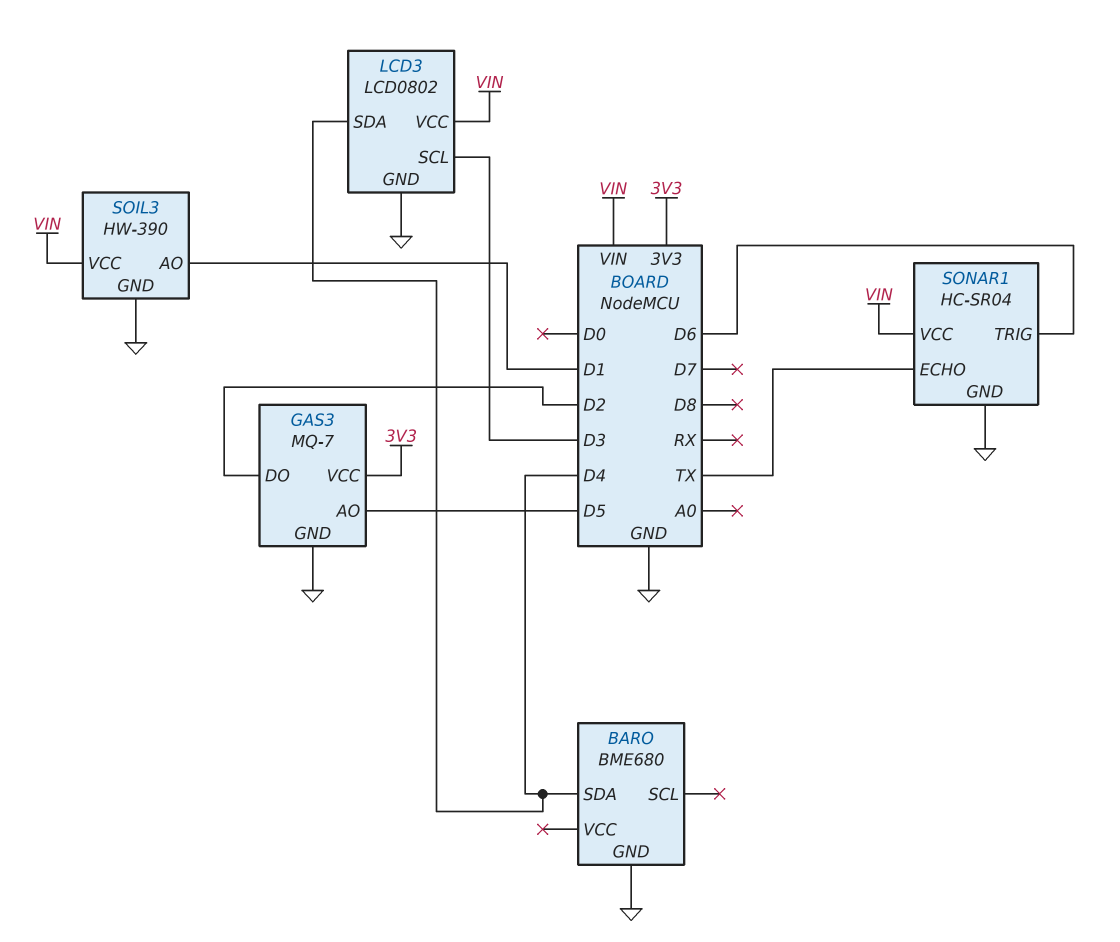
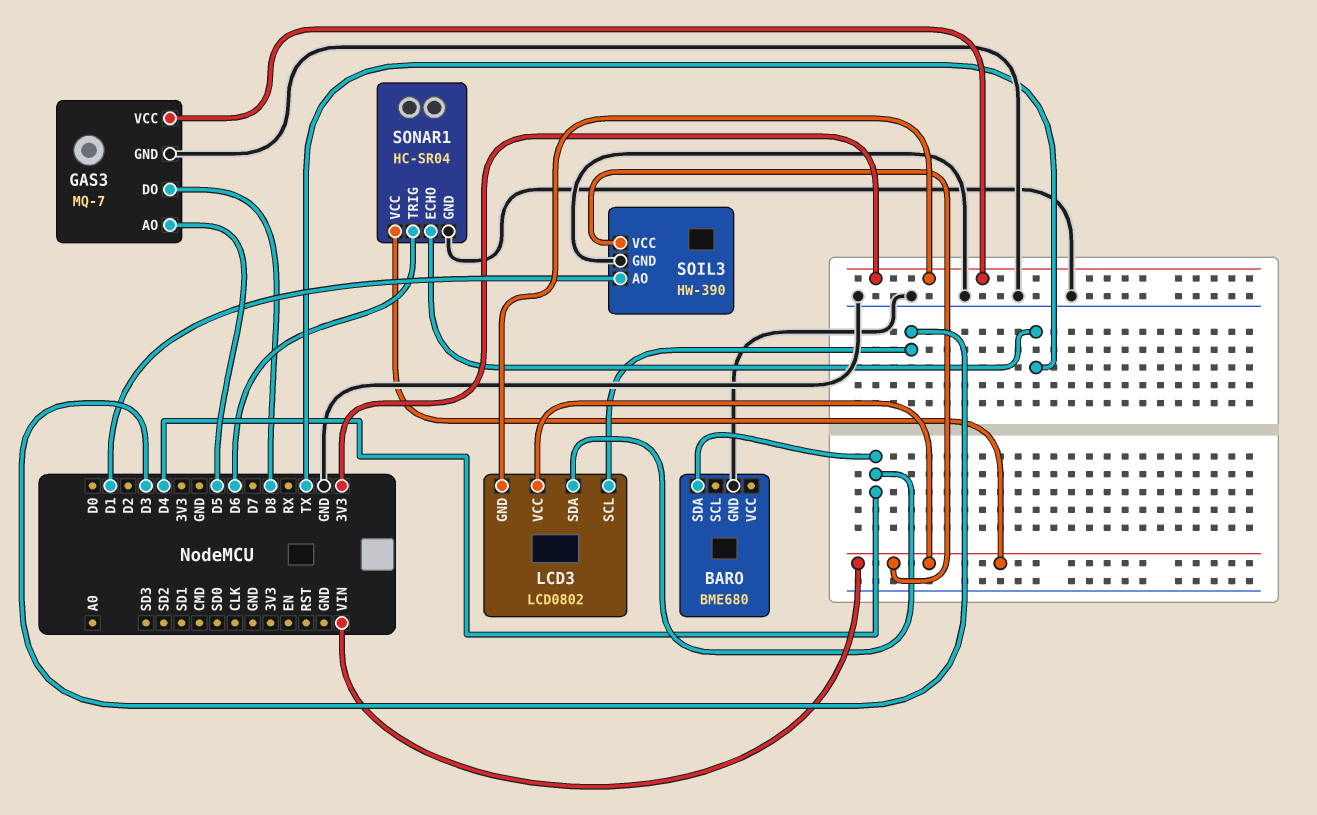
GAS3 pin DO: D2 -> D8
LCD3 pin GND: GND -> 3V3

